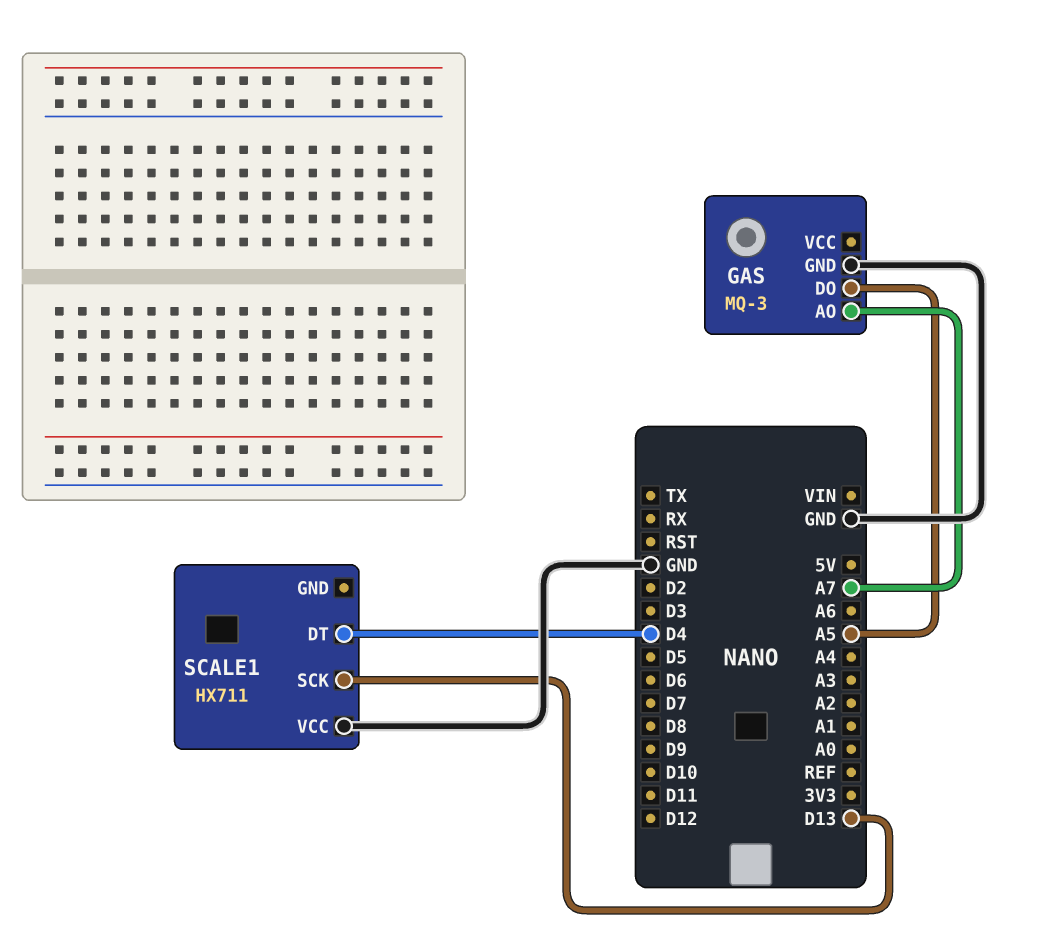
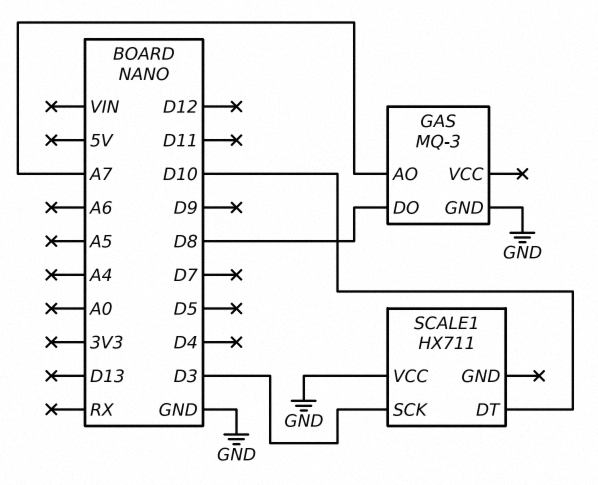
GAS pin DO: A5 -> D8
SCALE1 pin DT: D4 -> D10
SCALE1 pin SCK: D13 -> D3

